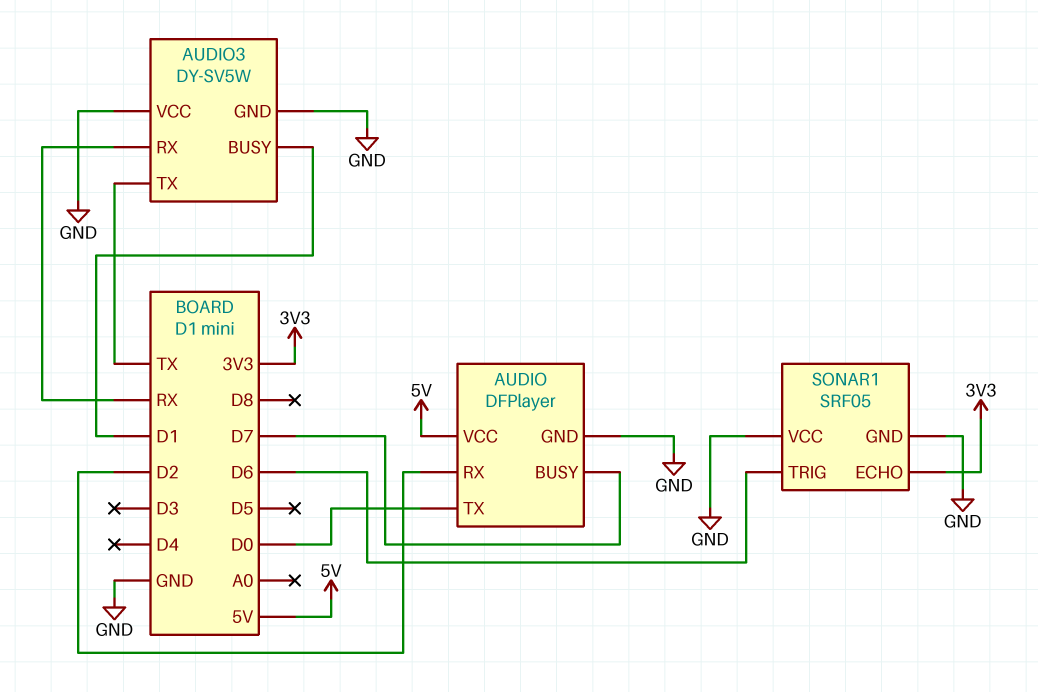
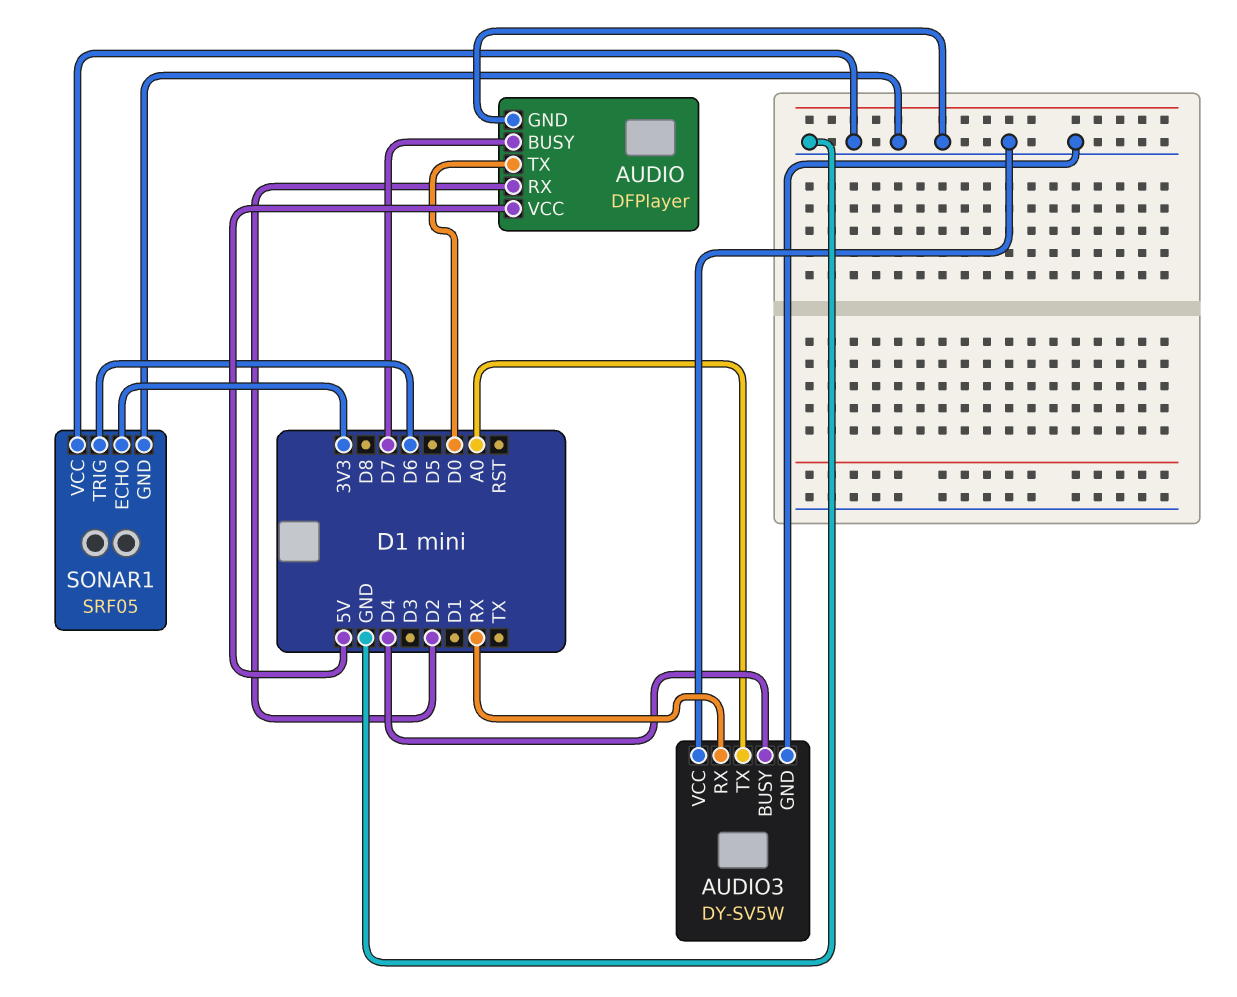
AUDIO3 pin BUSY: D1 -> D4
AUDIO3 pin TX: TX -> A0

